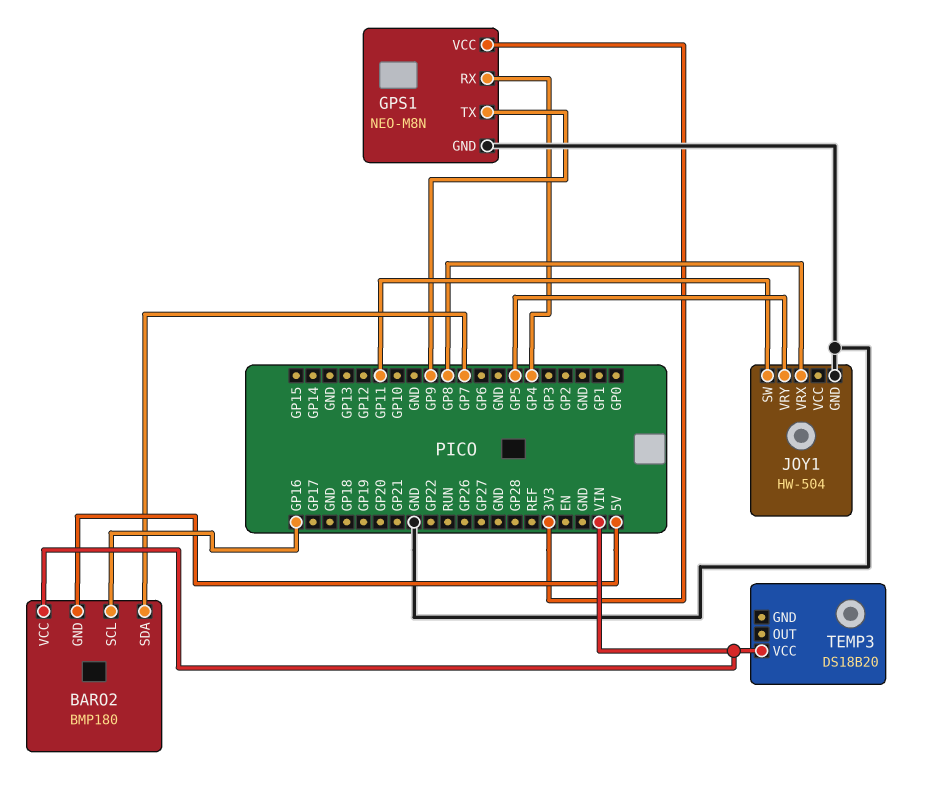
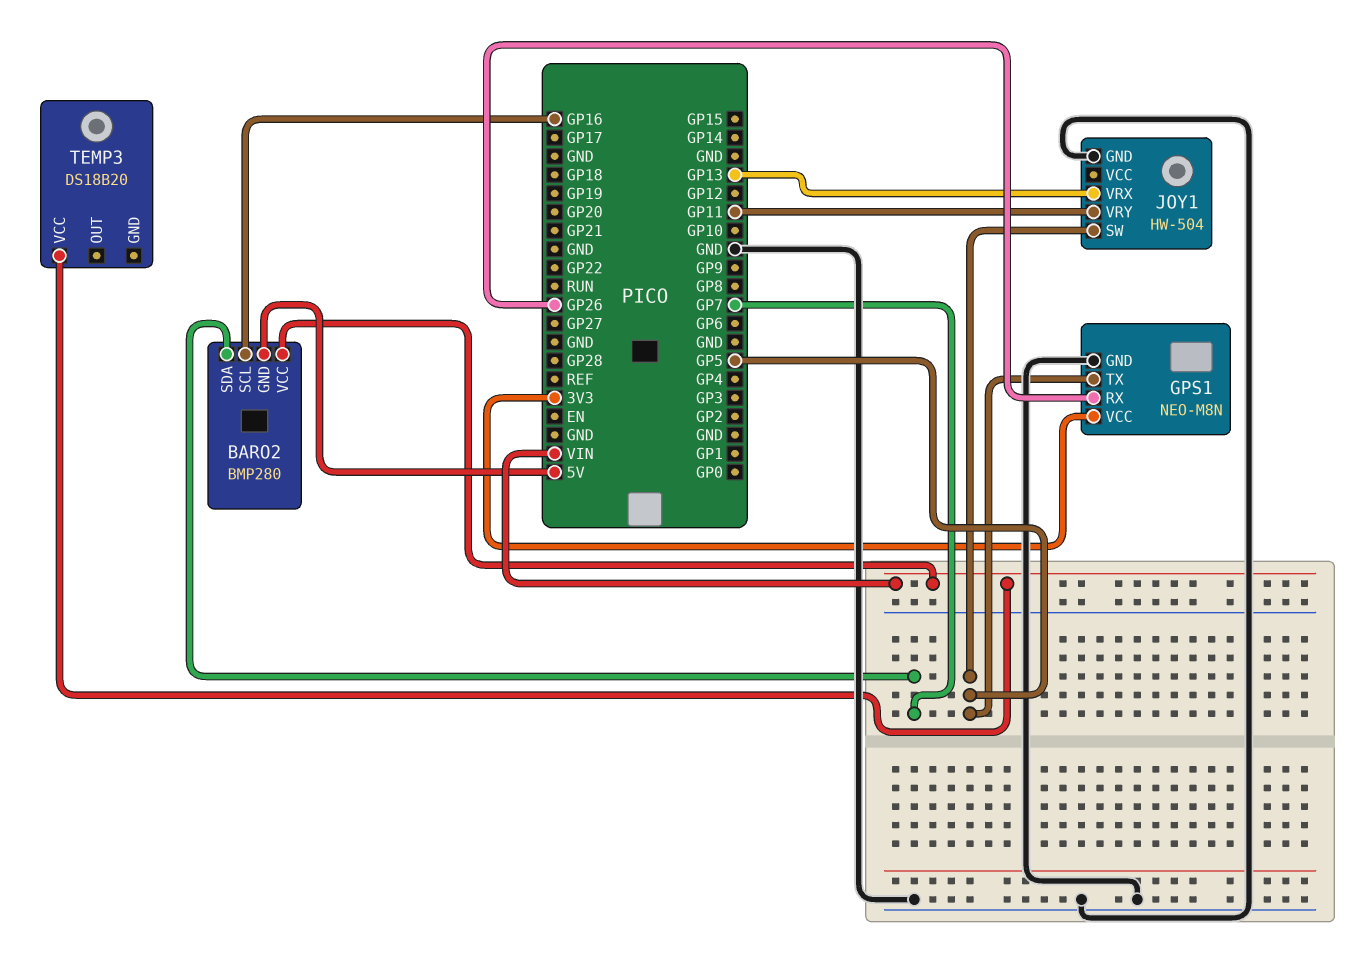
BARO2: BMP180 -> BMP280
GPS1 pin RX: GP4 -> GP26
GPS1 pin TX: GP9 -> GP5
JOY1 pin SW: GP11 -> GP5
JOY1 pin VRX: GP8 -> GP13
JOY1 pin VRY: GP5 -> GP11

